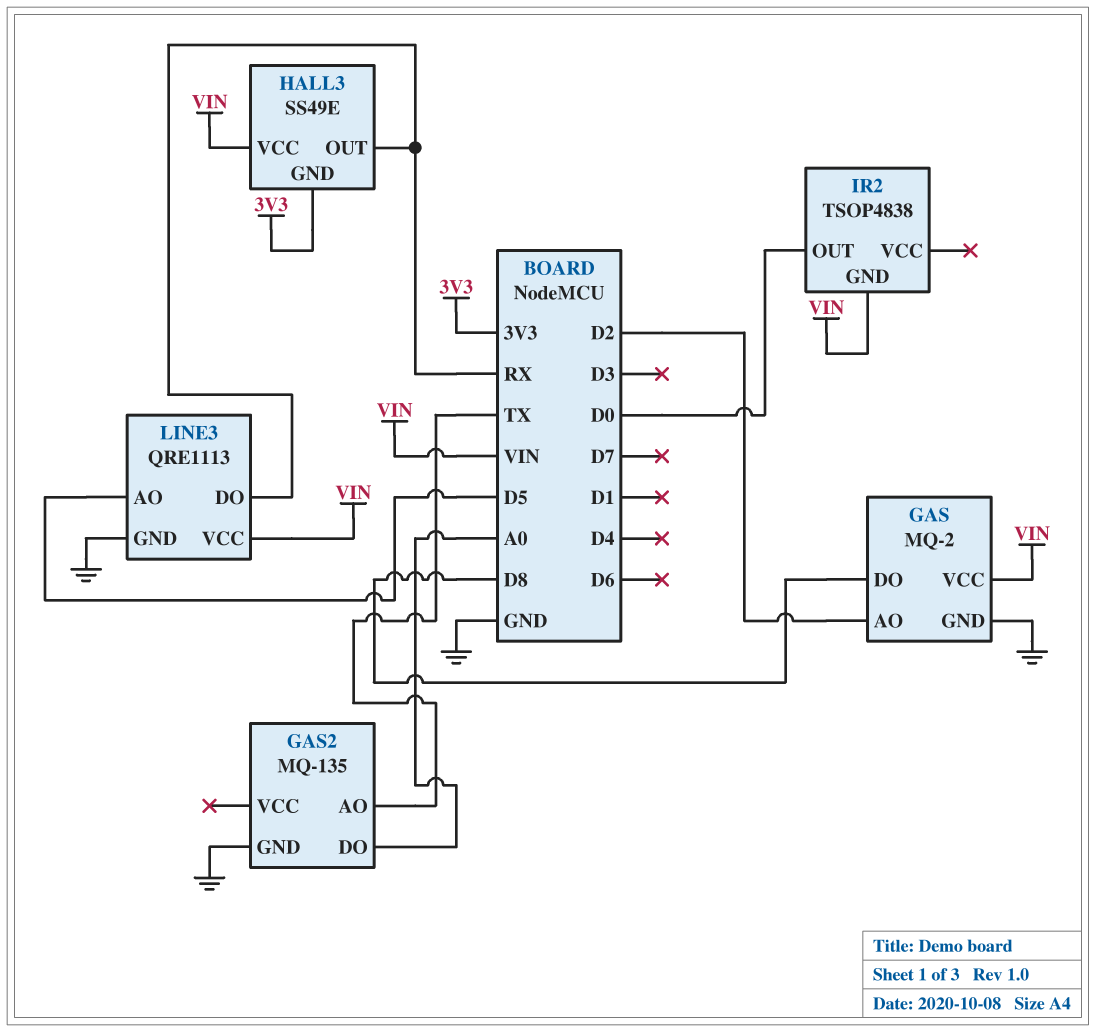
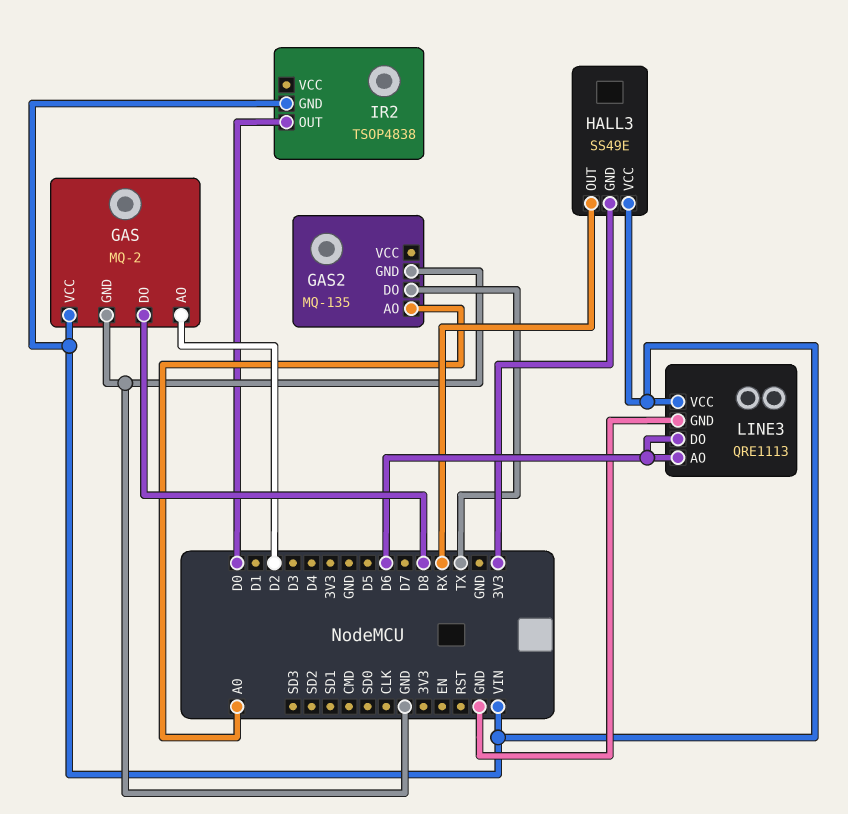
GAS2 pin AO: TX -> A0
GAS2 pin DO: A0 -> TX
LINE3 pin AO: D5 -> D6
LINE3 pin DO: RX -> D6

